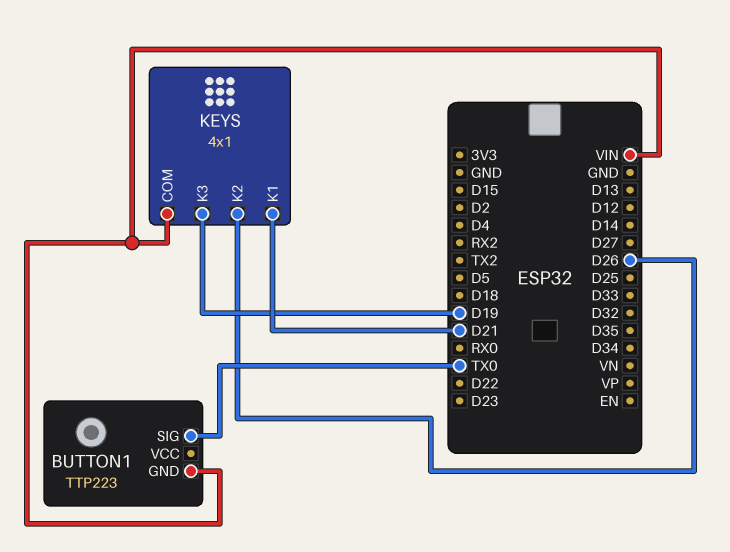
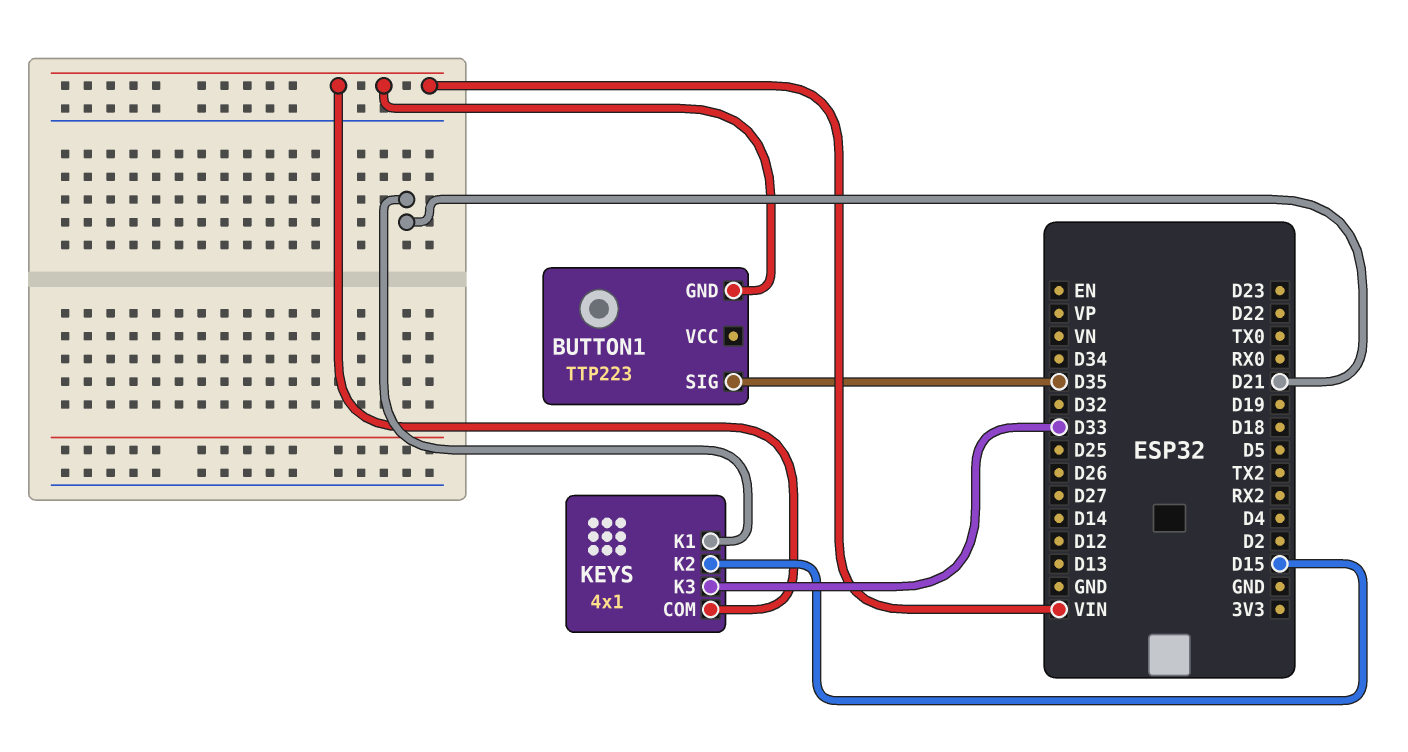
BUTTON1 pin SIG: TX0 -> D35
KEYS pin K2: D26 -> D15
KEYS pin K3: D19 -> D33

